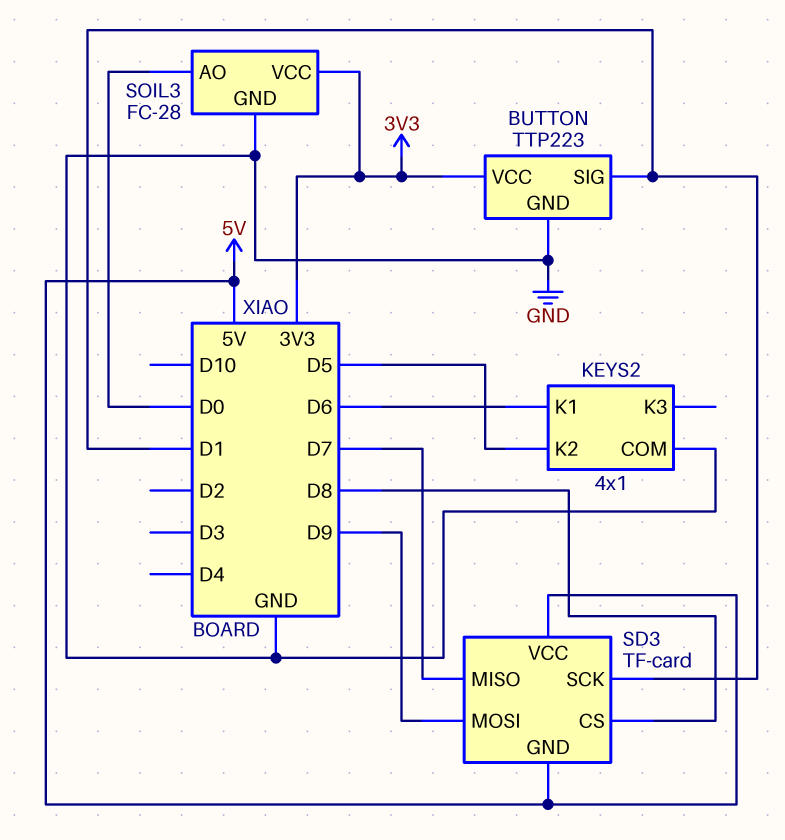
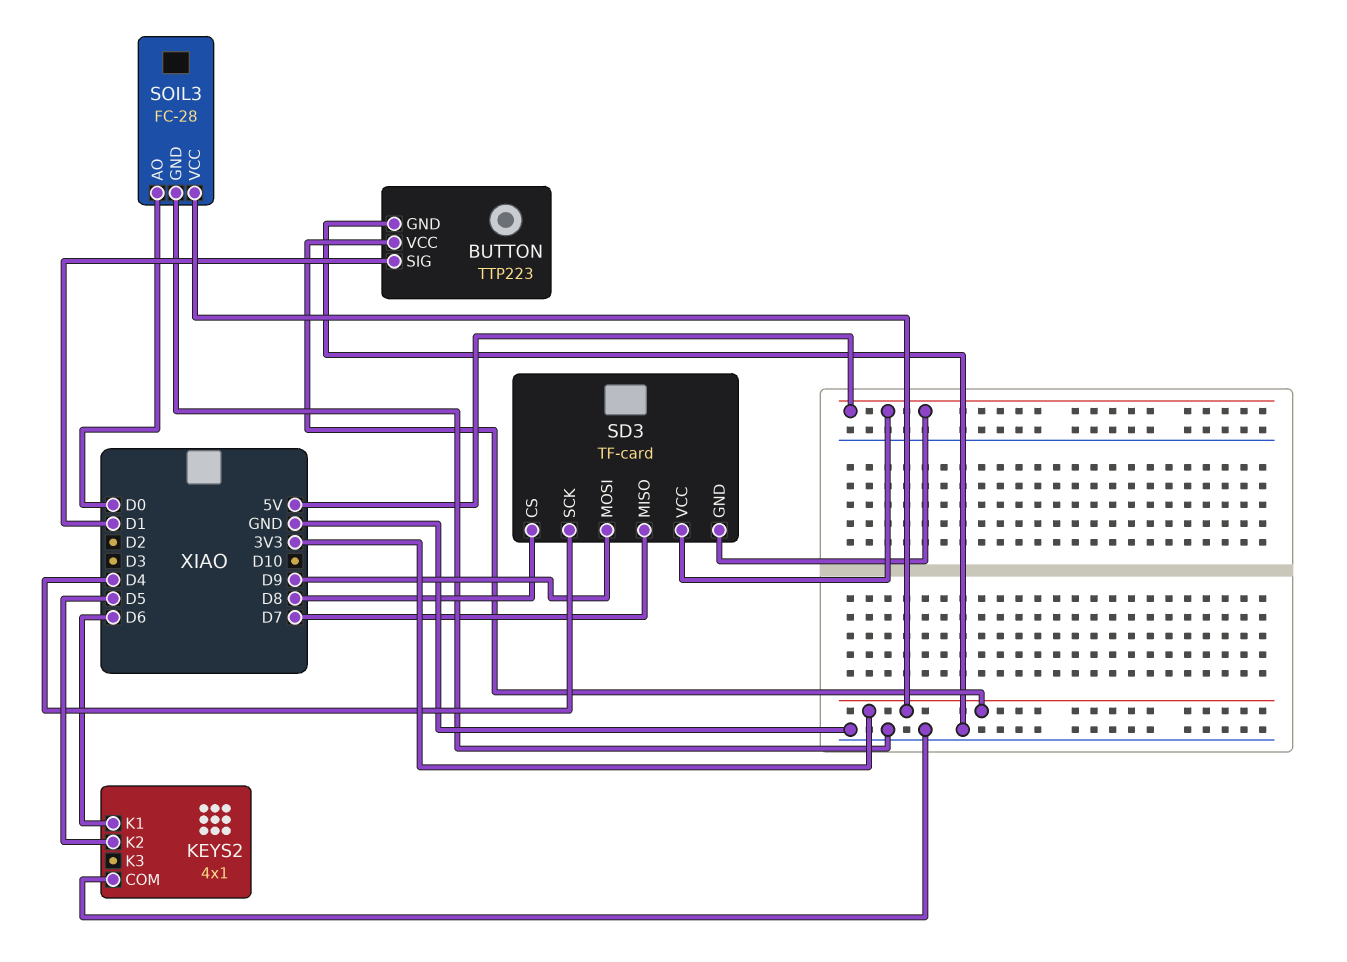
SD3 pin SCK: D1 -> D4

